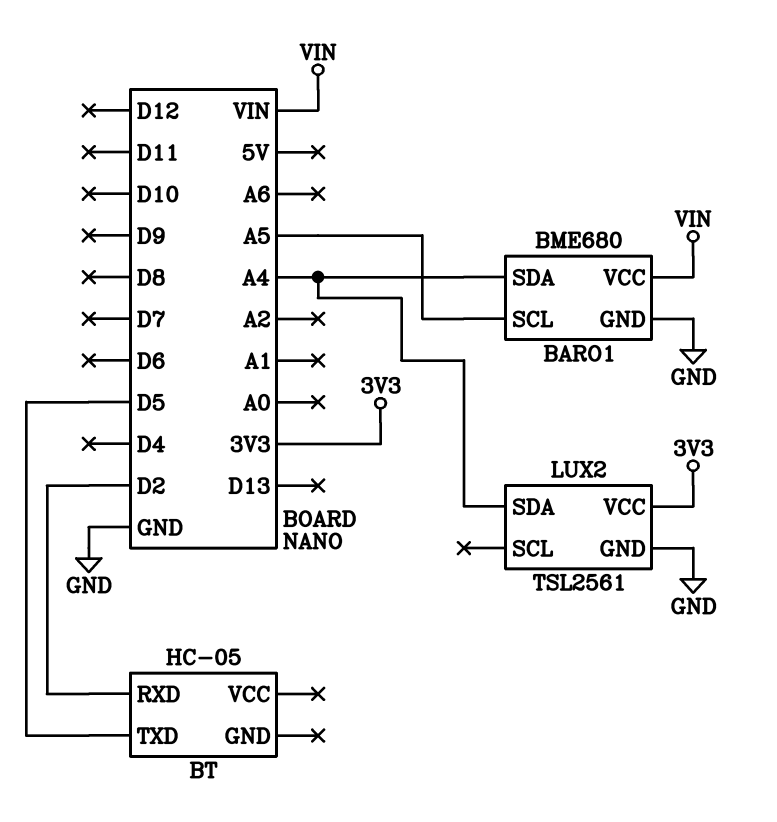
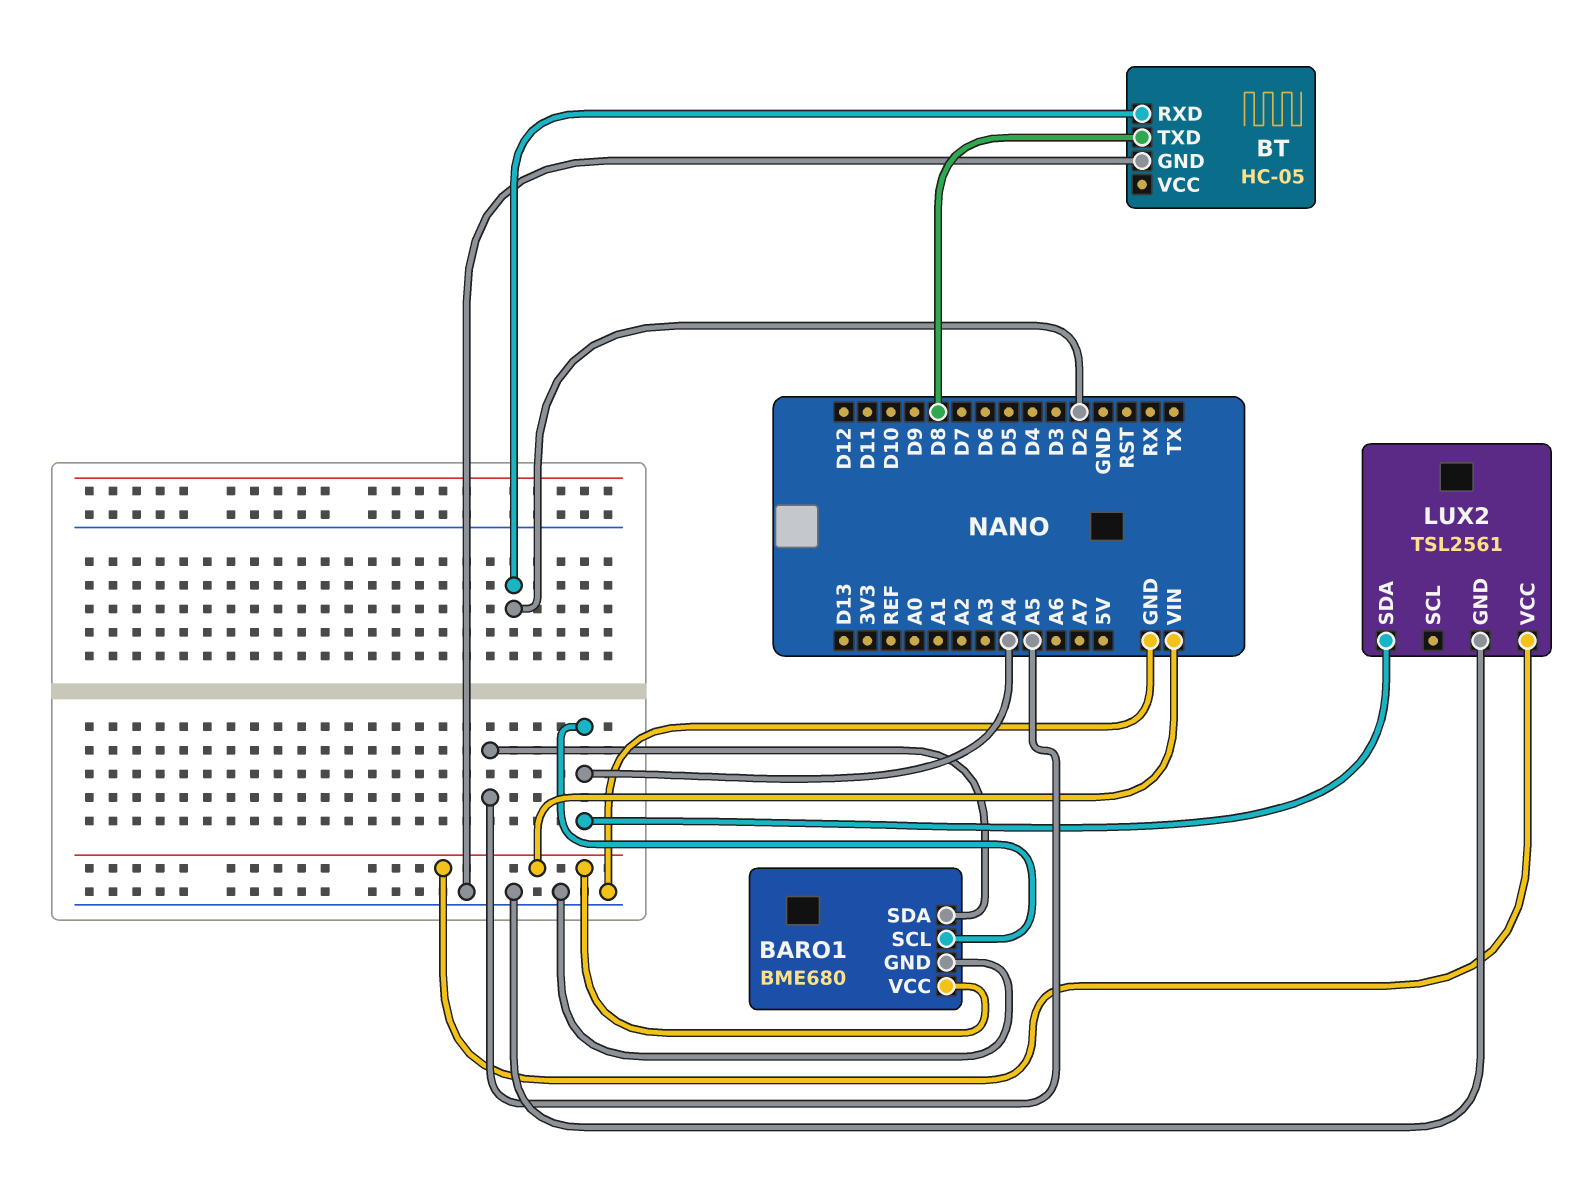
BARO1 pin SCL: A5 -> A4
BARO1 pin SDA: A4 -> A5
BT pin GND: none -> GND
BT pin TXD: D5 -> D8
LUX2 pin VCC: 3V3 -> VIN

